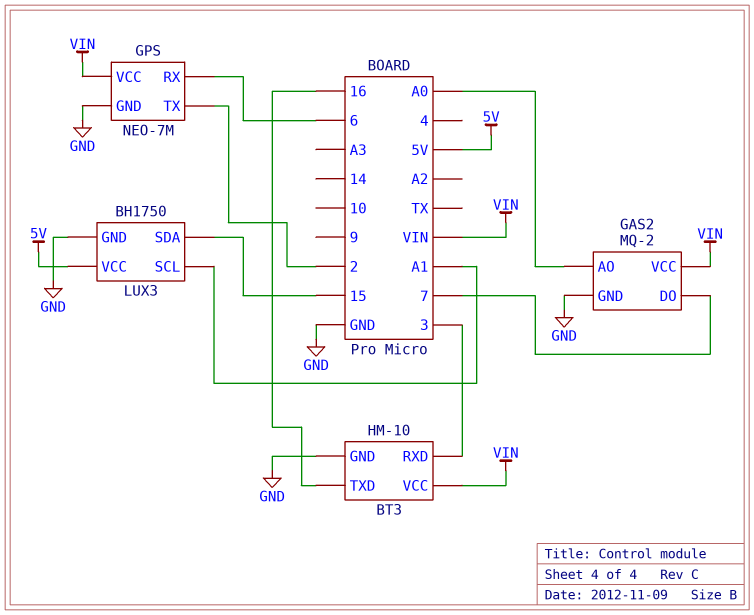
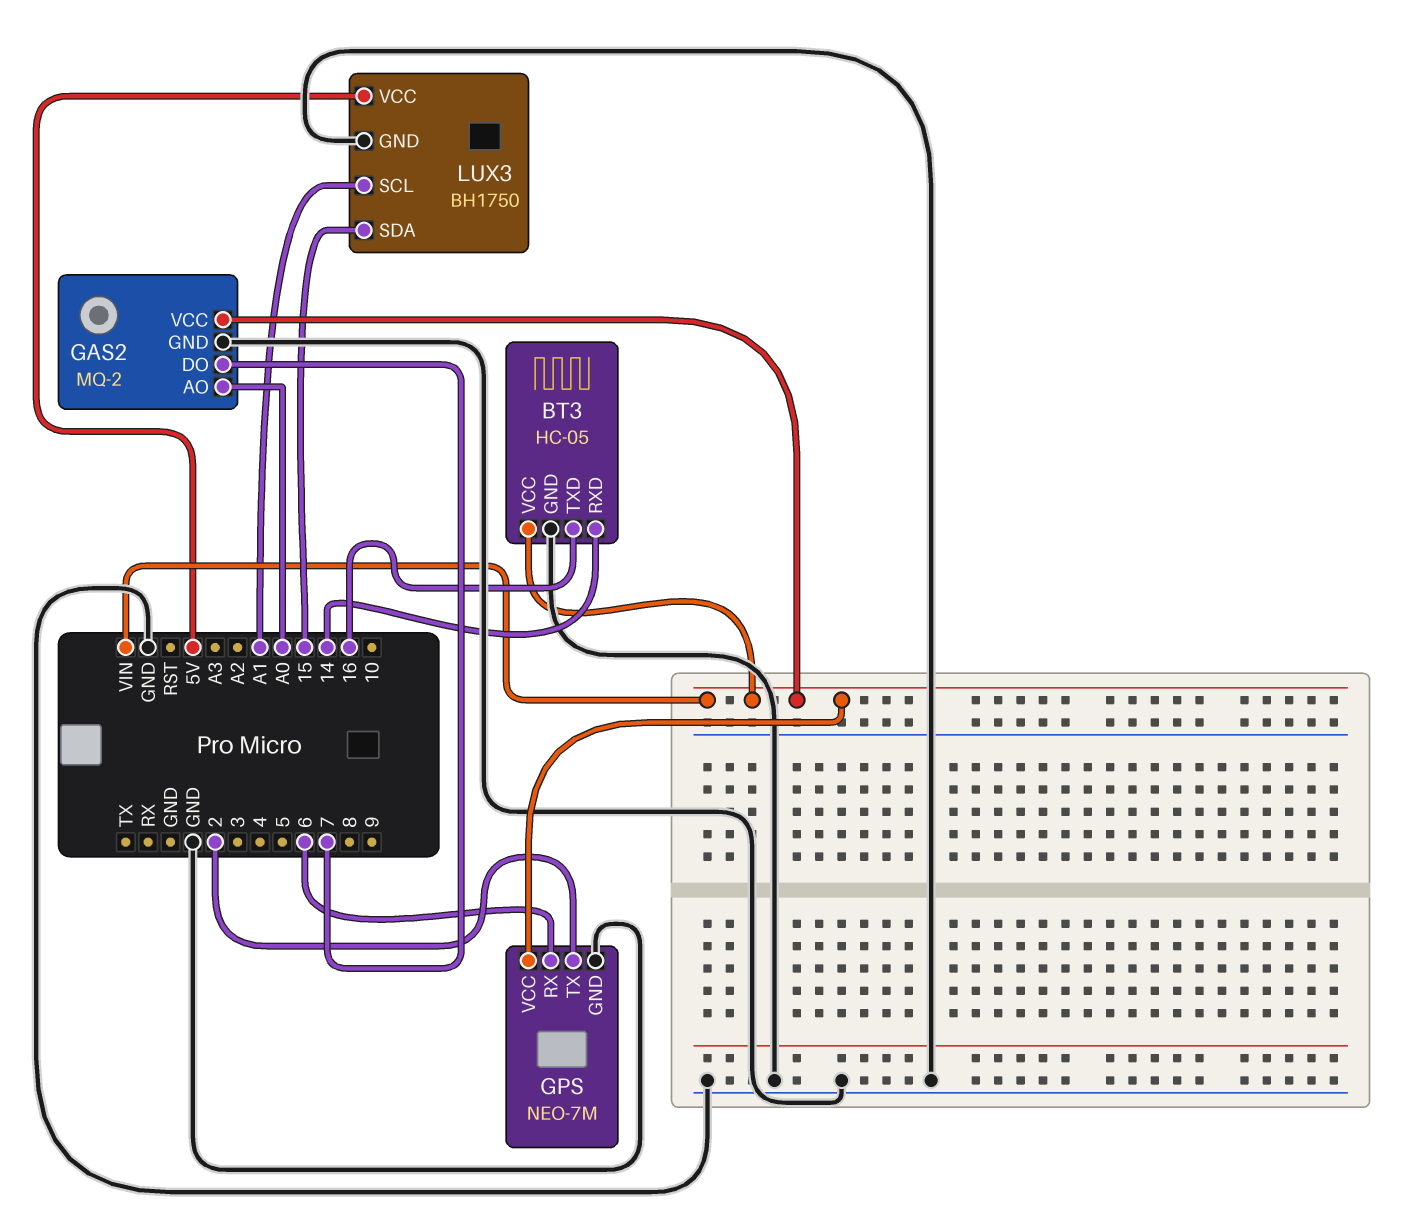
BT3: HM-10 -> HC-05
BT3 pin RXD: 3 -> 14

